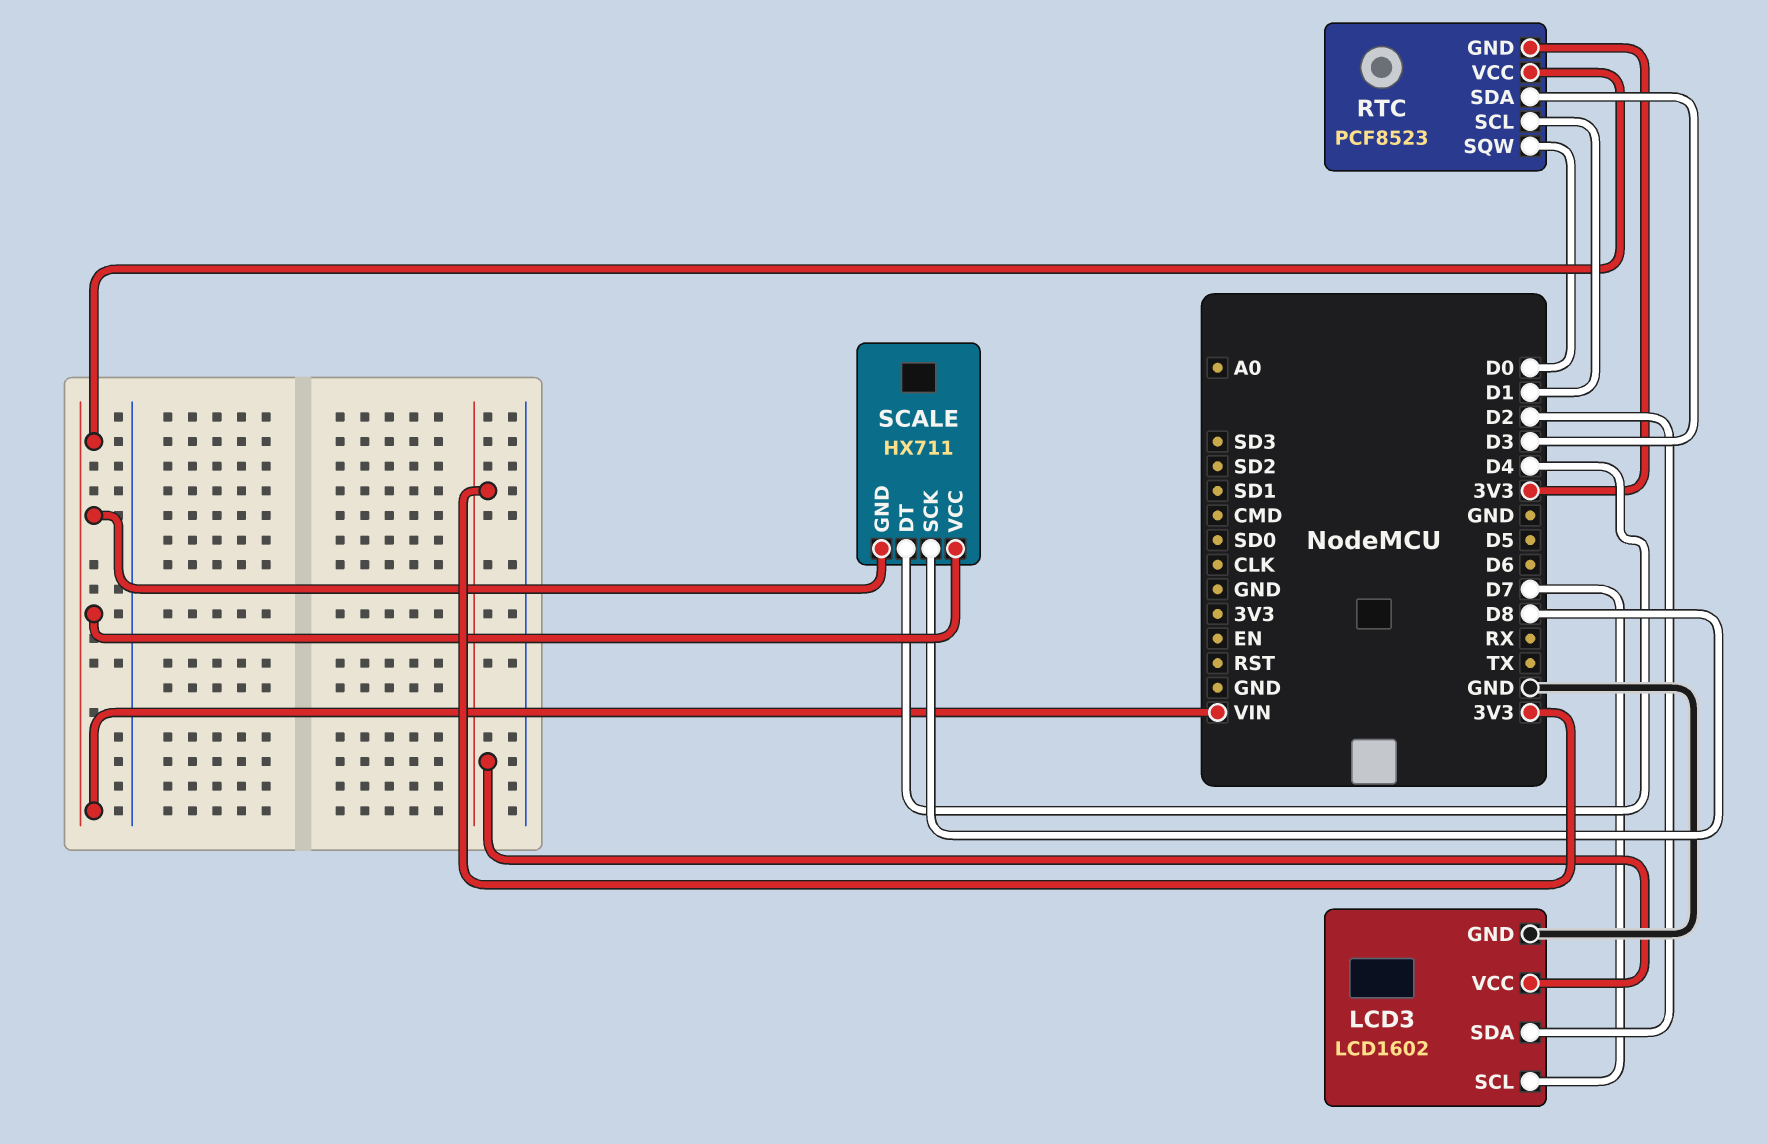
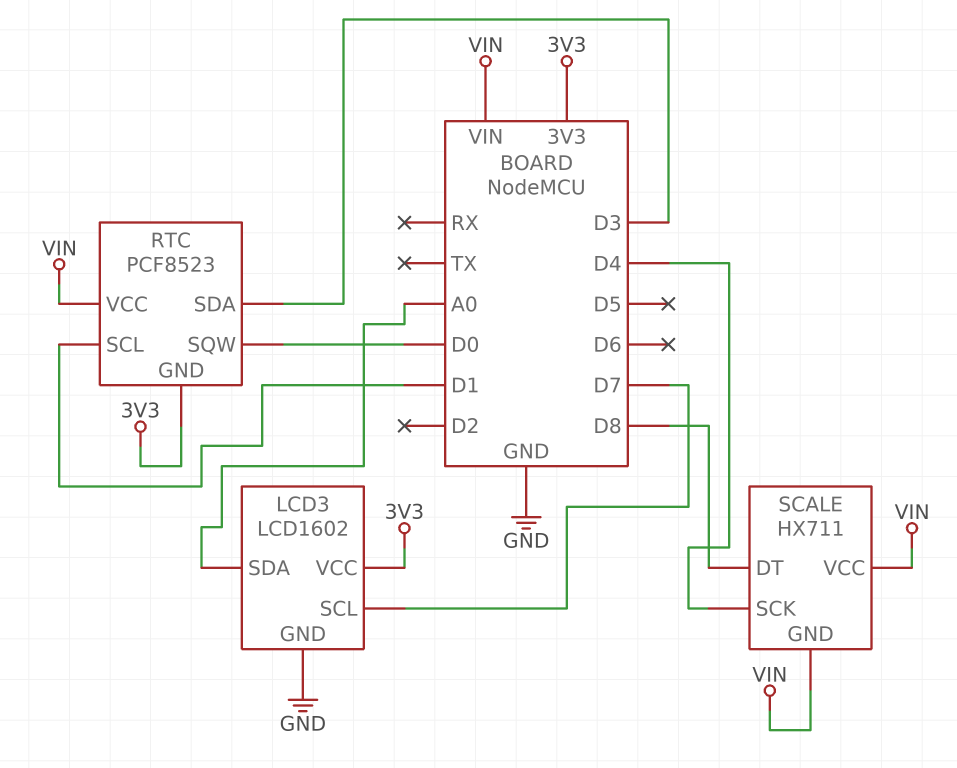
LCD3 pin SDA: D2 -> A0
SCALE pin DT: D4 -> D8
SCALE pin SCK: D8 -> D4

